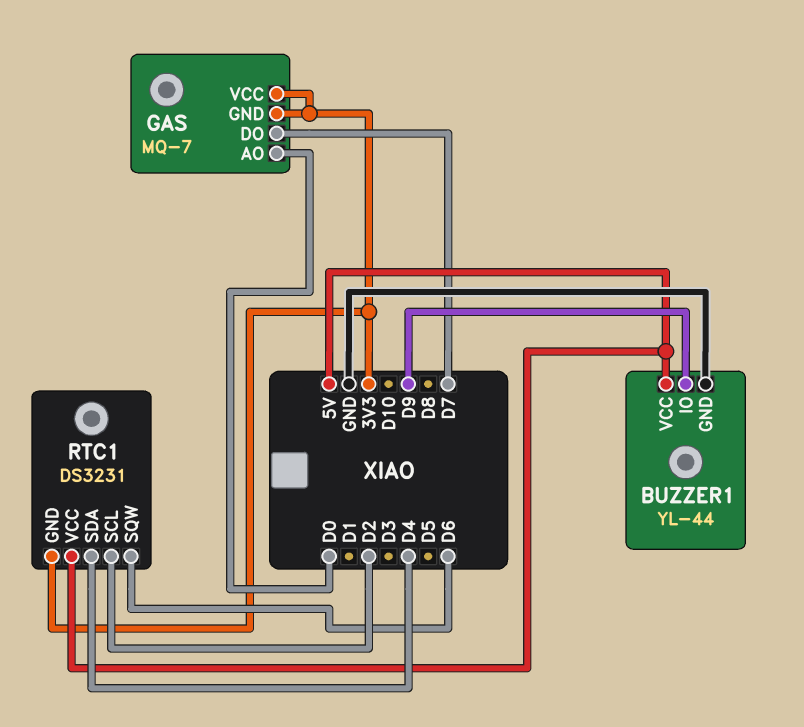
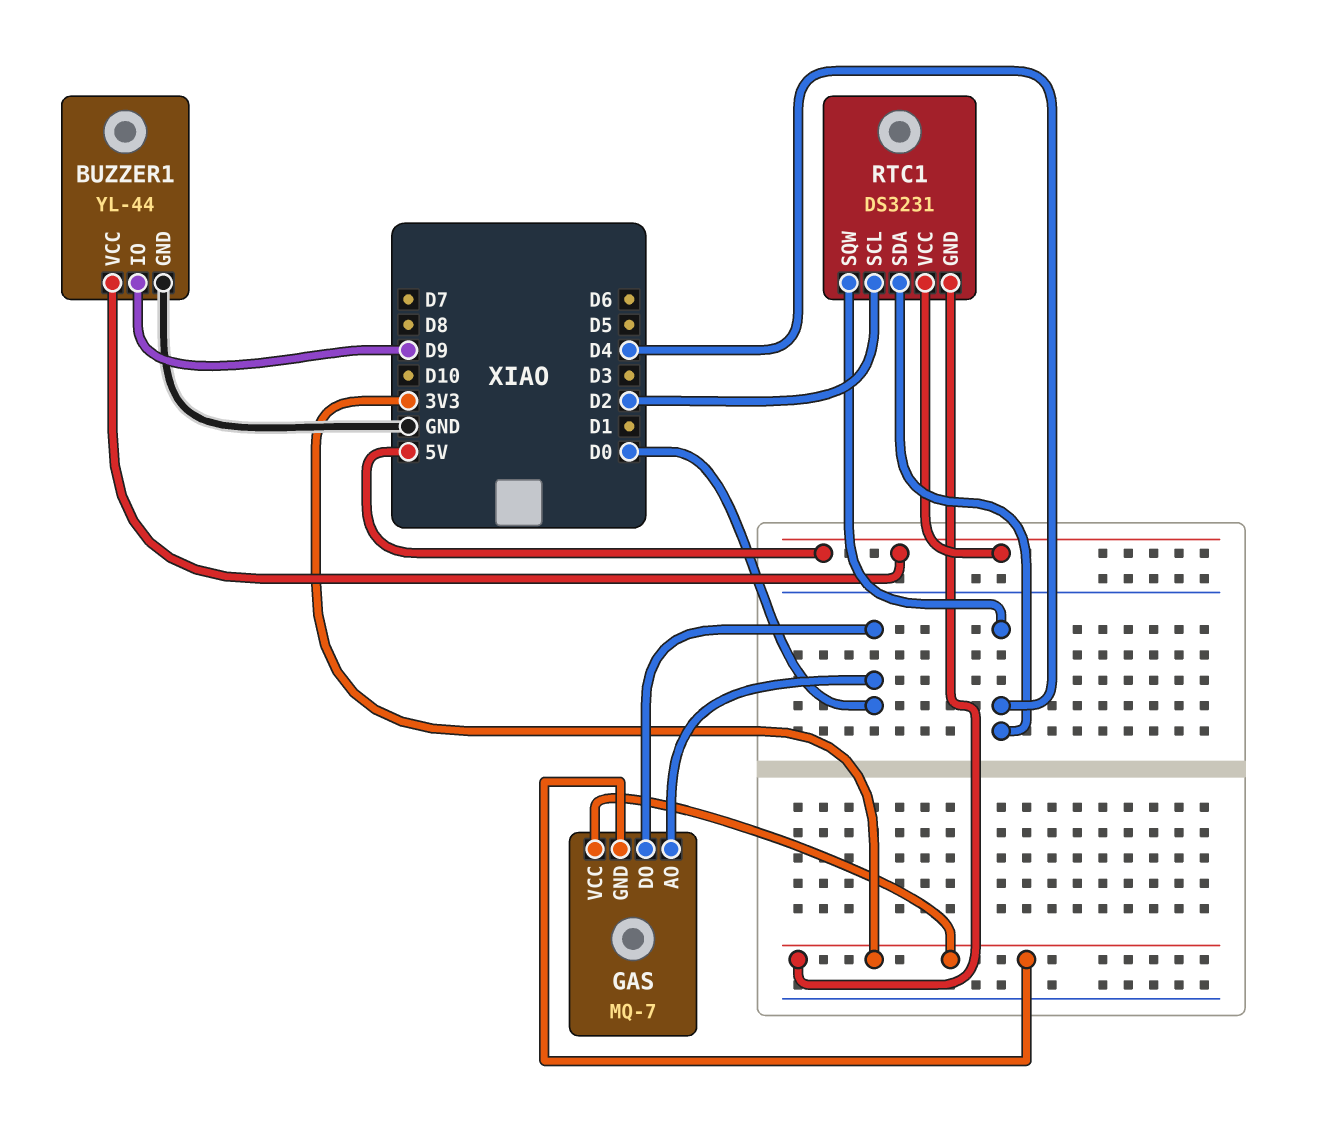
GAS pin DO: D7 -> D0
RTC1 pin SQW: D6 -> D4

